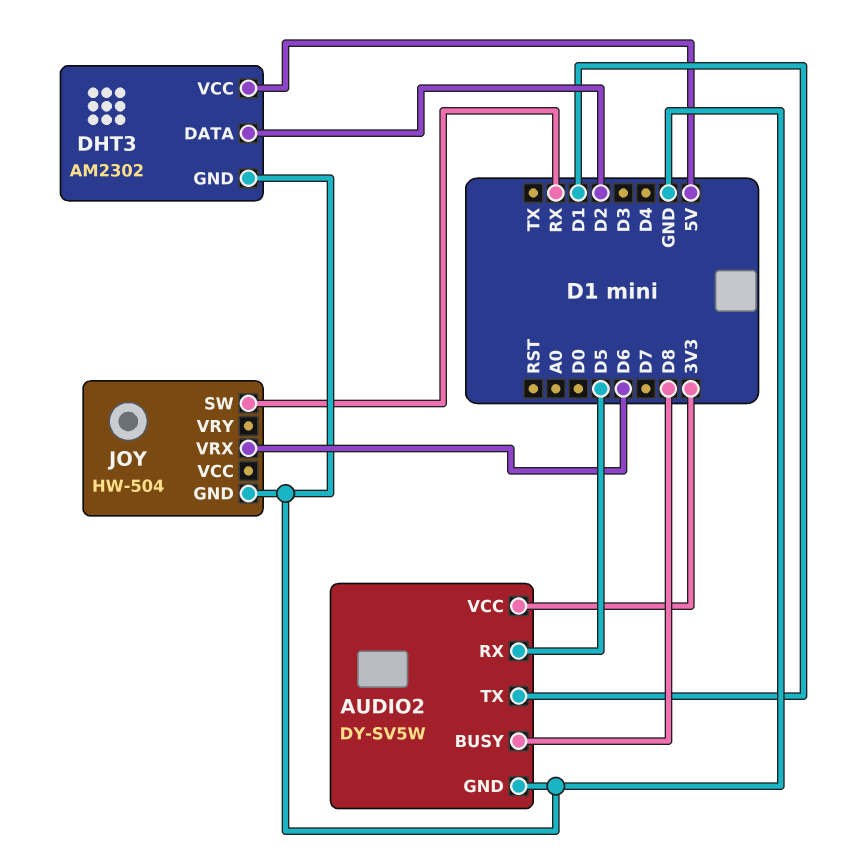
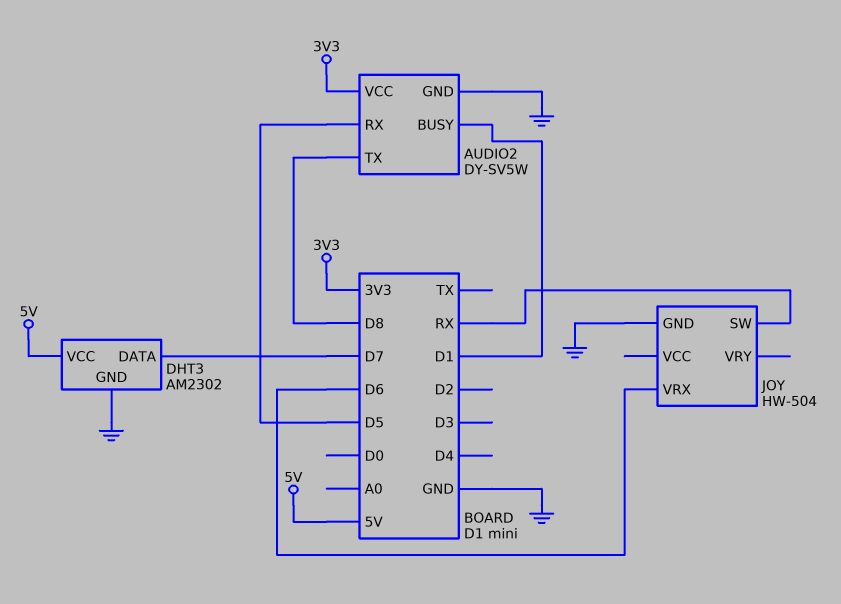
AUDIO2 pin BUSY: D8 -> D1
AUDIO2 pin TX: D1 -> D8
DHT3 pin DATA: D2 -> D7

